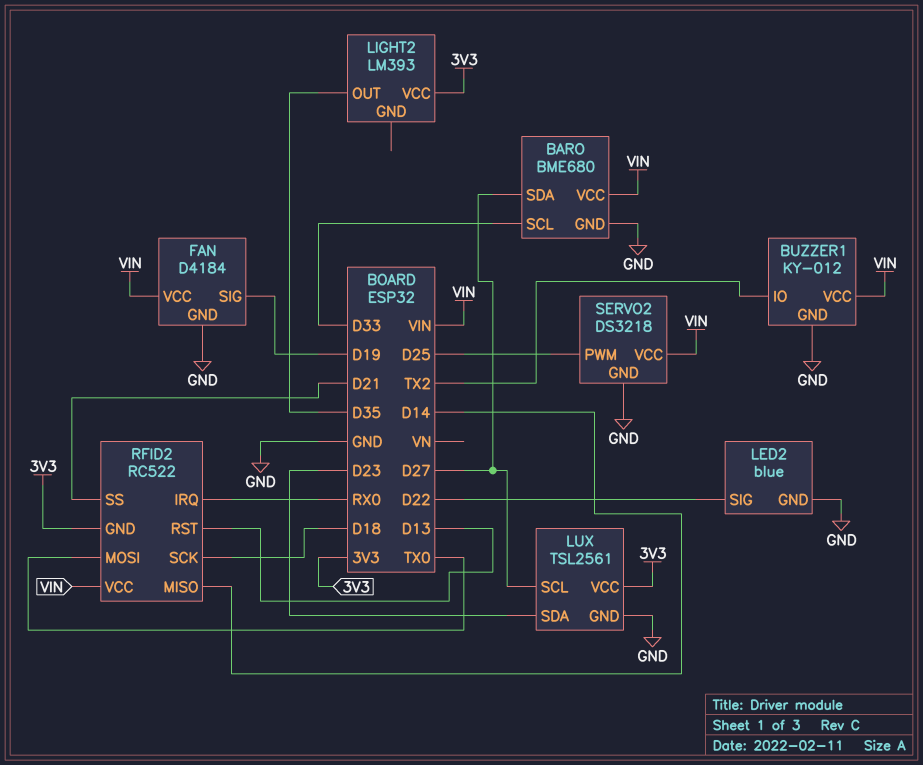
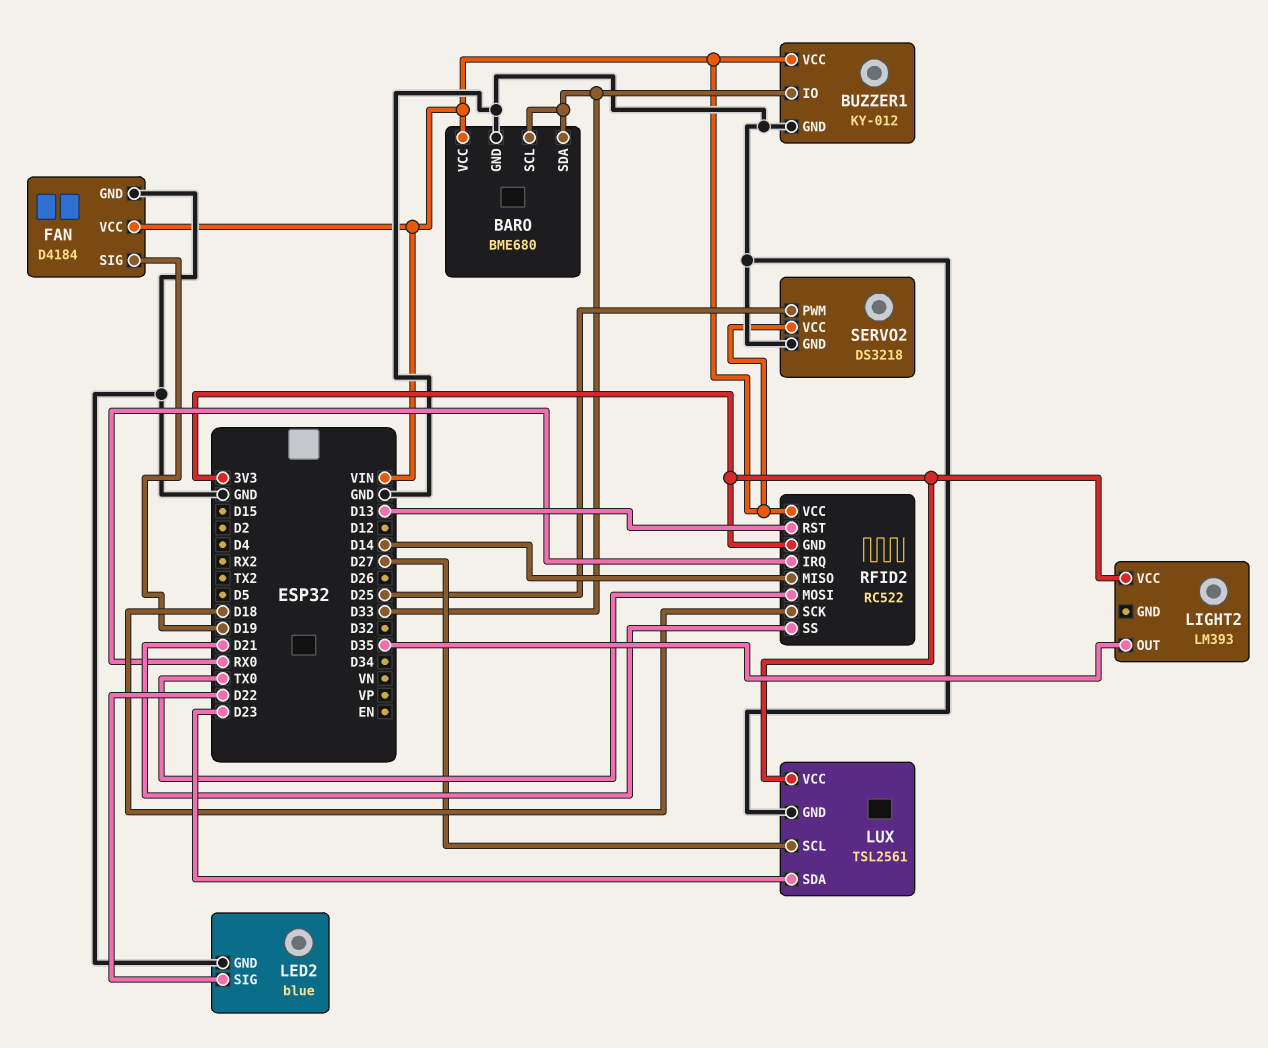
BARO pin SDA: D27 -> D33
BUZZER1 pin IO: TX2 -> D33

